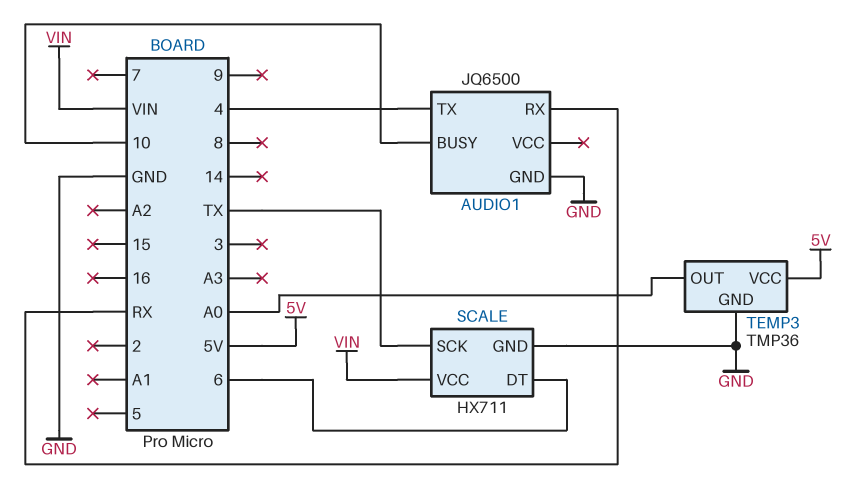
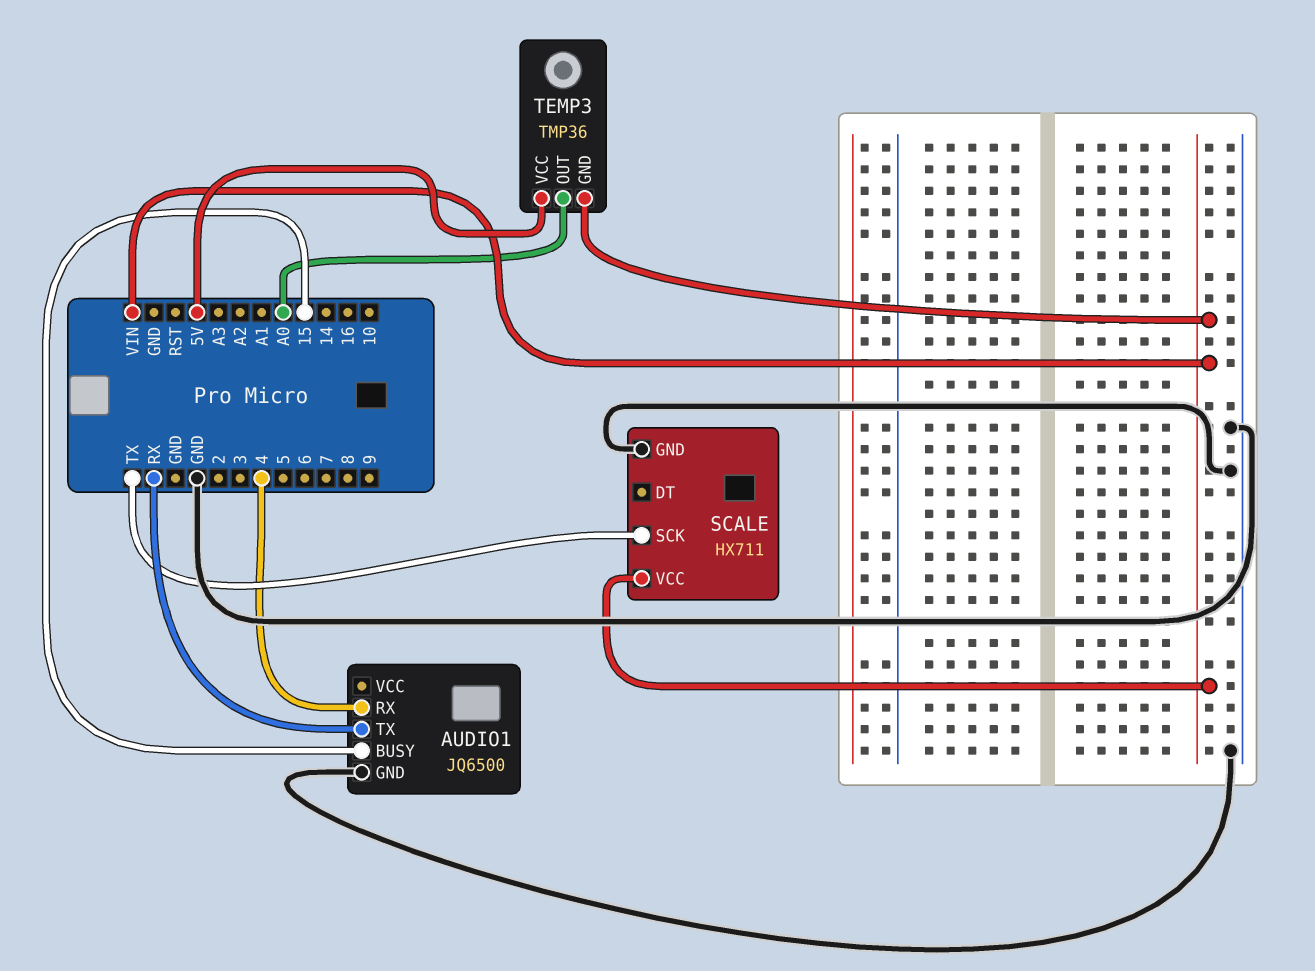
AUDIO1 pin BUSY: 10 -> 15
AUDIO1 pin RX: RX -> 4
AUDIO1 pin TX: 4 -> RX
SCALE pin DT: 6 -> none
TEMP3 pin GND: GND -> VIN

